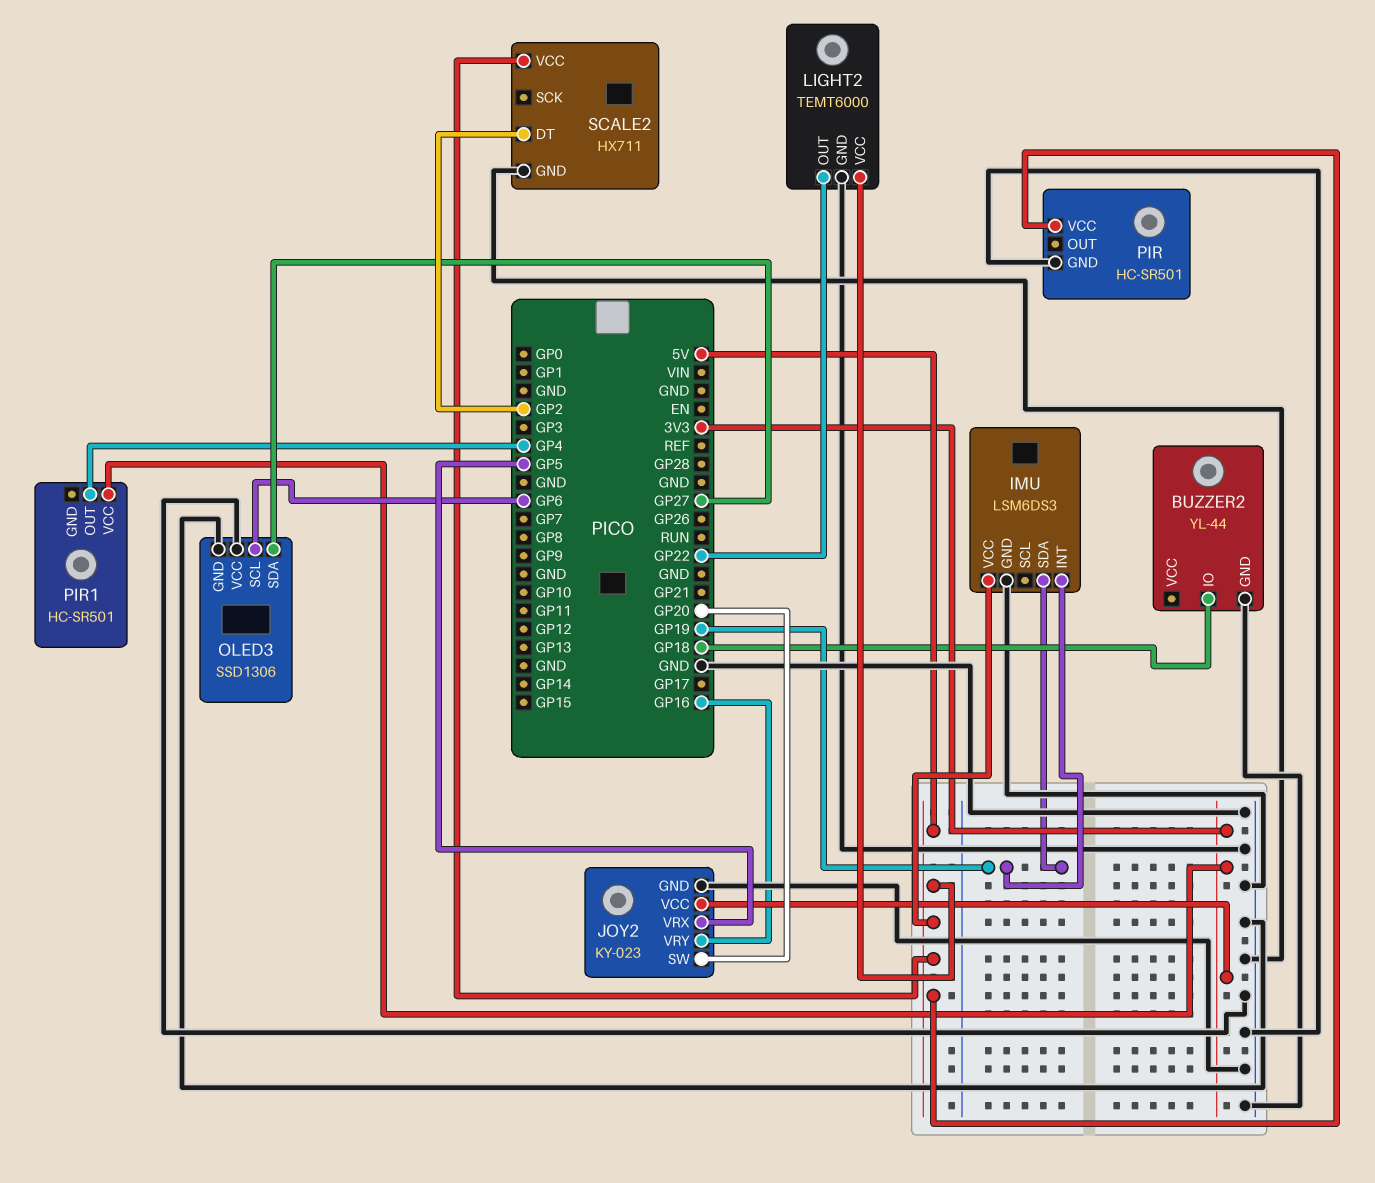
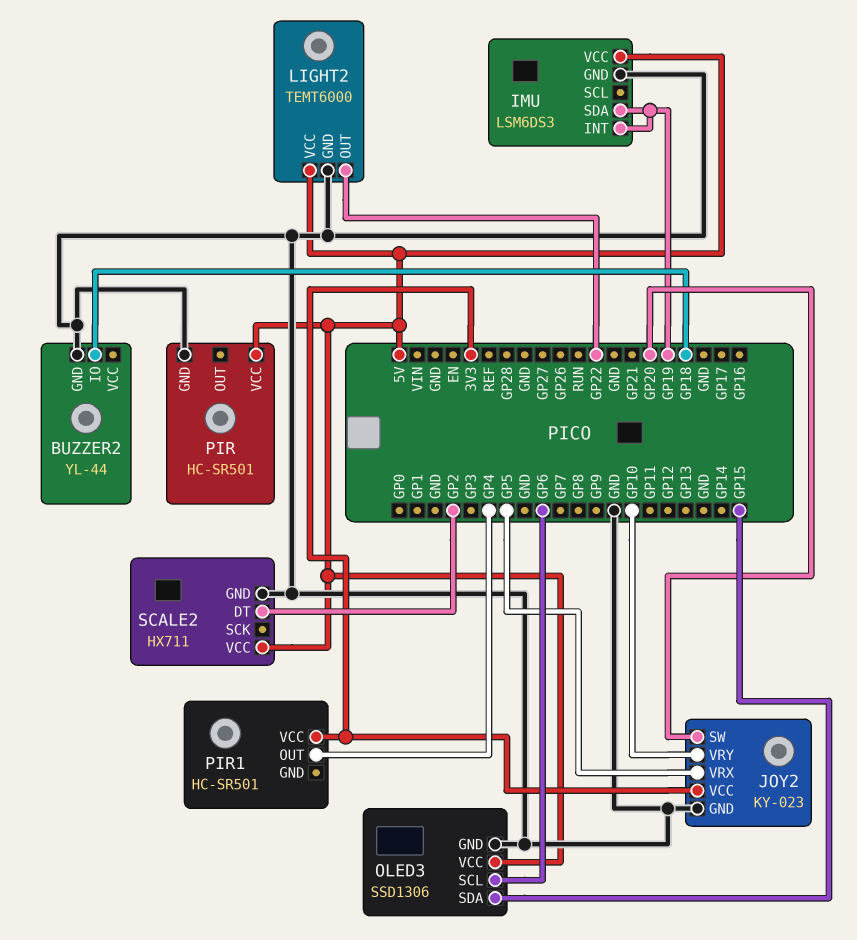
JOY2 pin VRY: GP16 -> GP10
OLED3 pin SDA: GP27 -> GP15
OLED3 pin VCC: GND -> 5V

